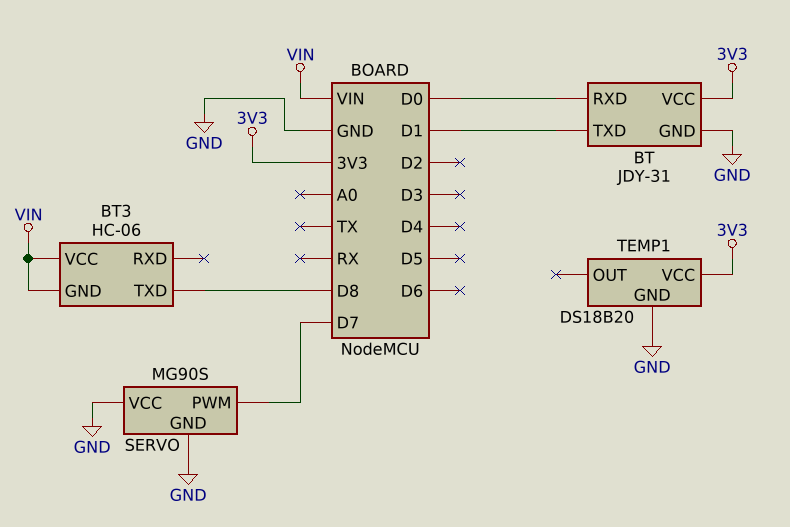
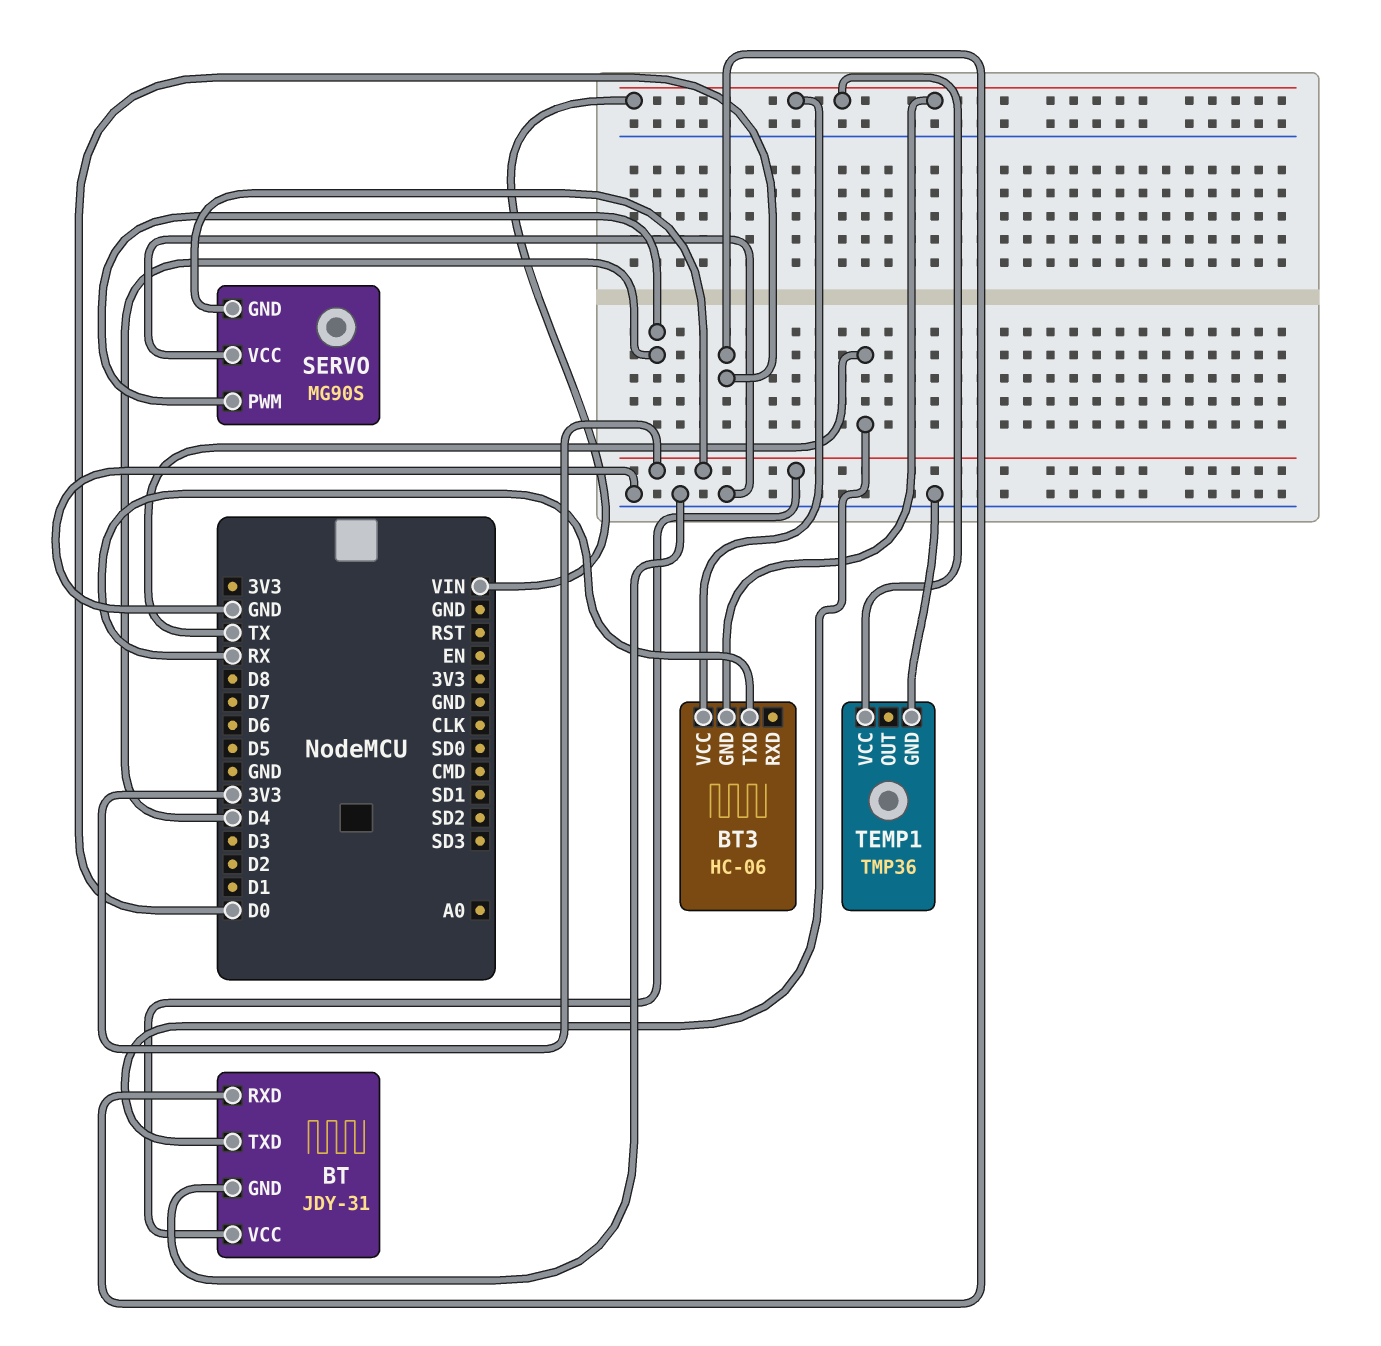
BT pin TXD: D1 -> TX
BT3 pin TXD: D8 -> RX
SERVO pin GND: GND -> 3V3
SERVO pin PWM: D7 -> D4
TEMP1: DS18B20 -> TMP36
TEMP1 pin VCC: 3V3 -> VIN

